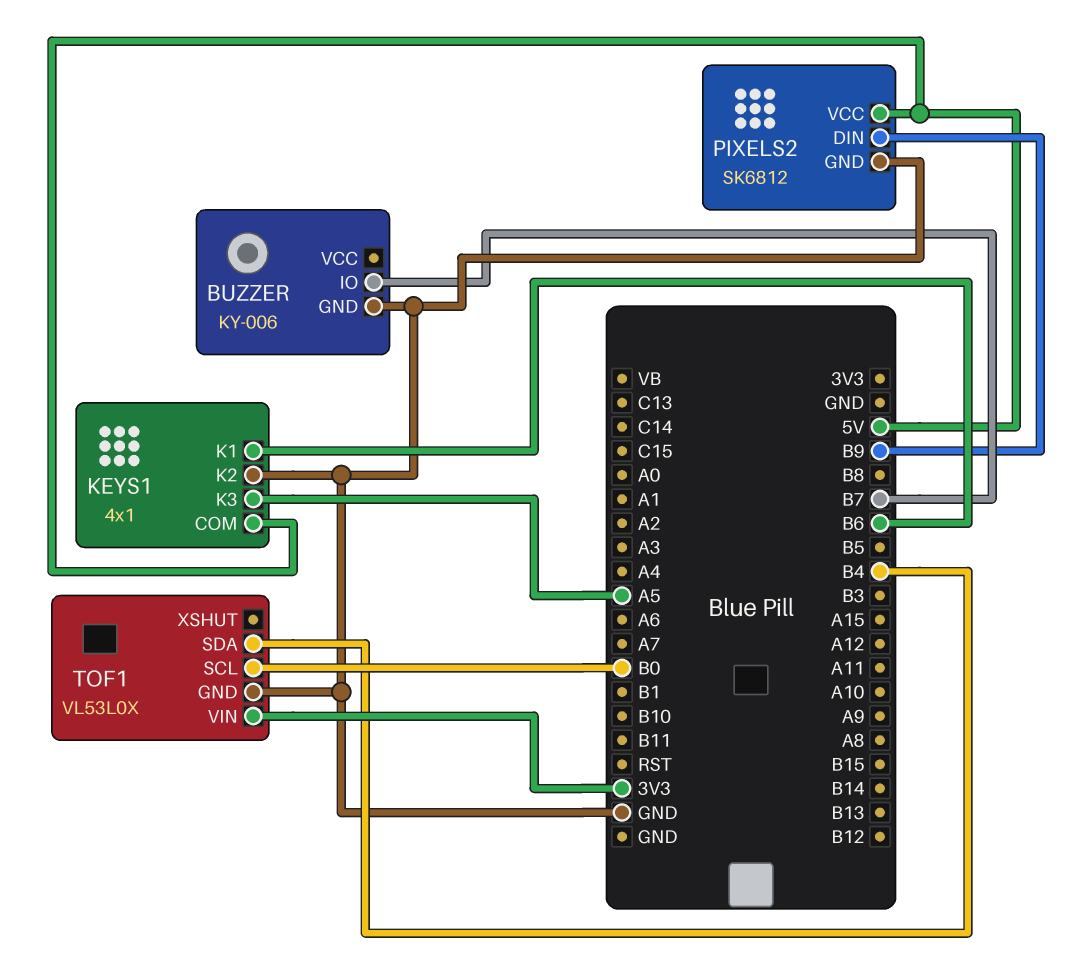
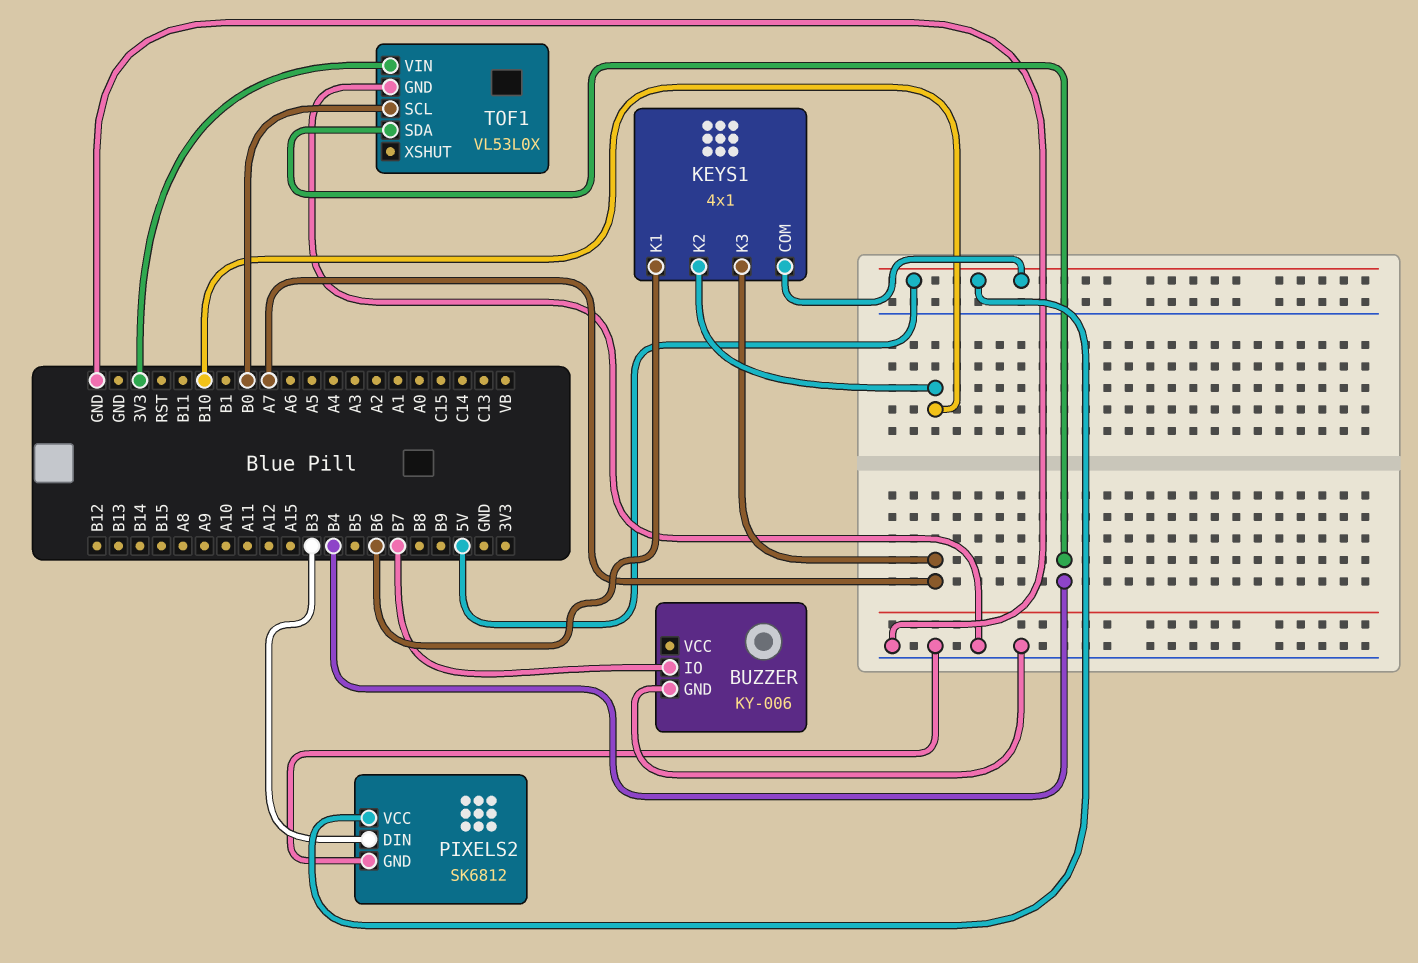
KEYS1 pin K2: GND -> B10
KEYS1 pin K3: A5 -> A7
PIXELS2 pin DIN: B9 -> B3

